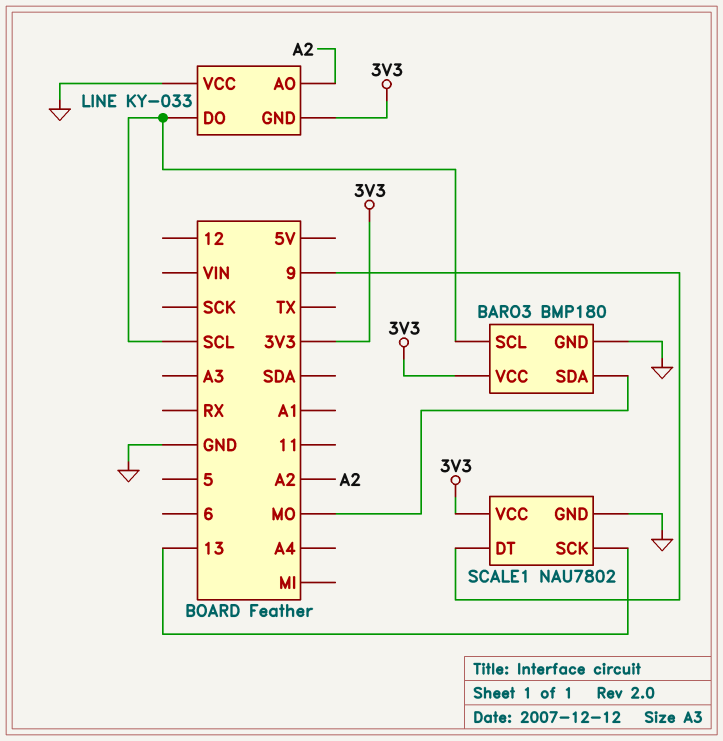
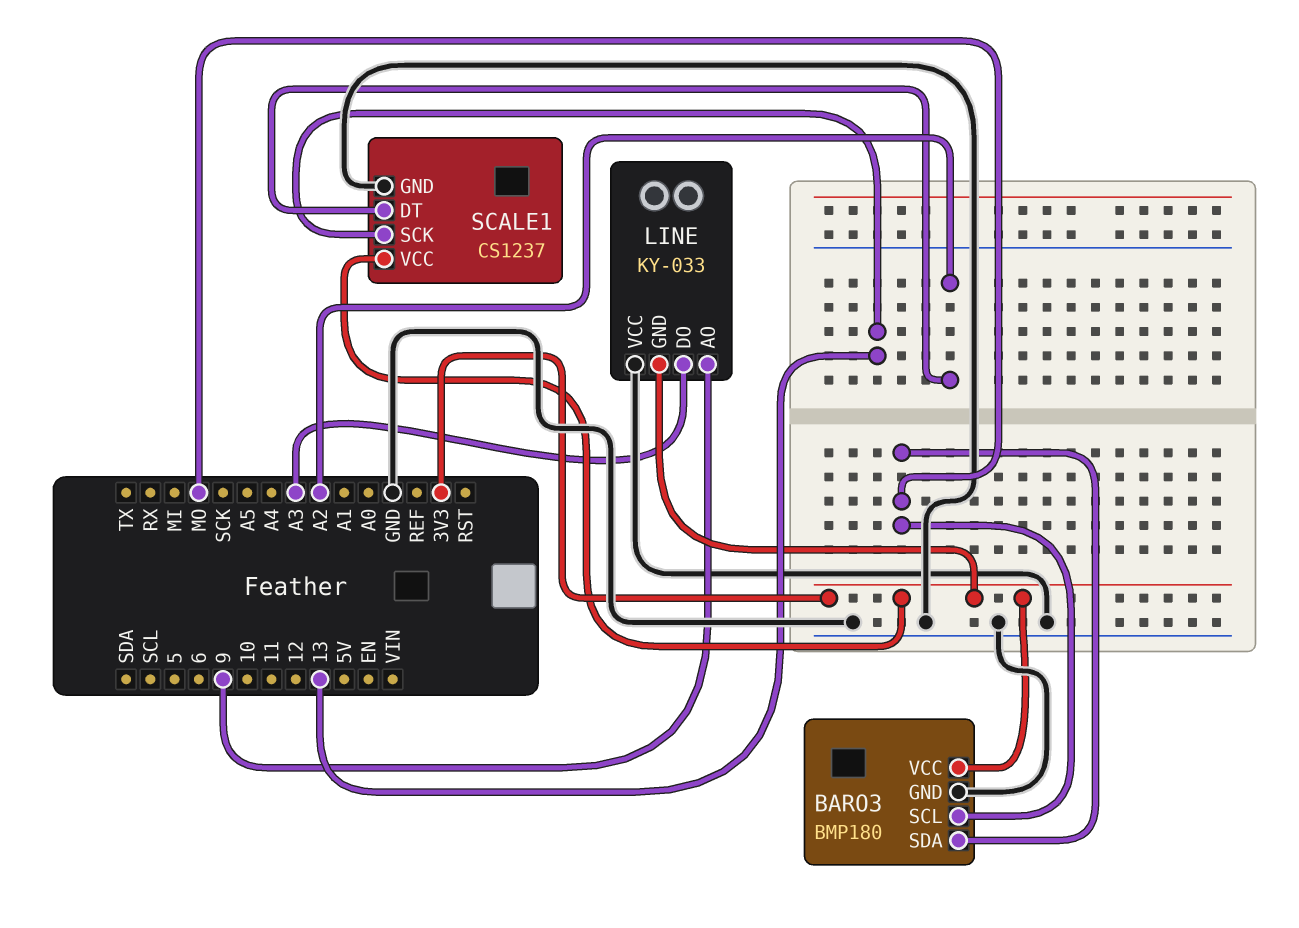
BARO3 pin SCL: SCL -> MO
LINE pin AO: A2 -> 9
LINE pin DO: SCL -> A3
SCALE1: NAU7802 -> CS1237
SCALE1 pin DT: 9 -> A2

